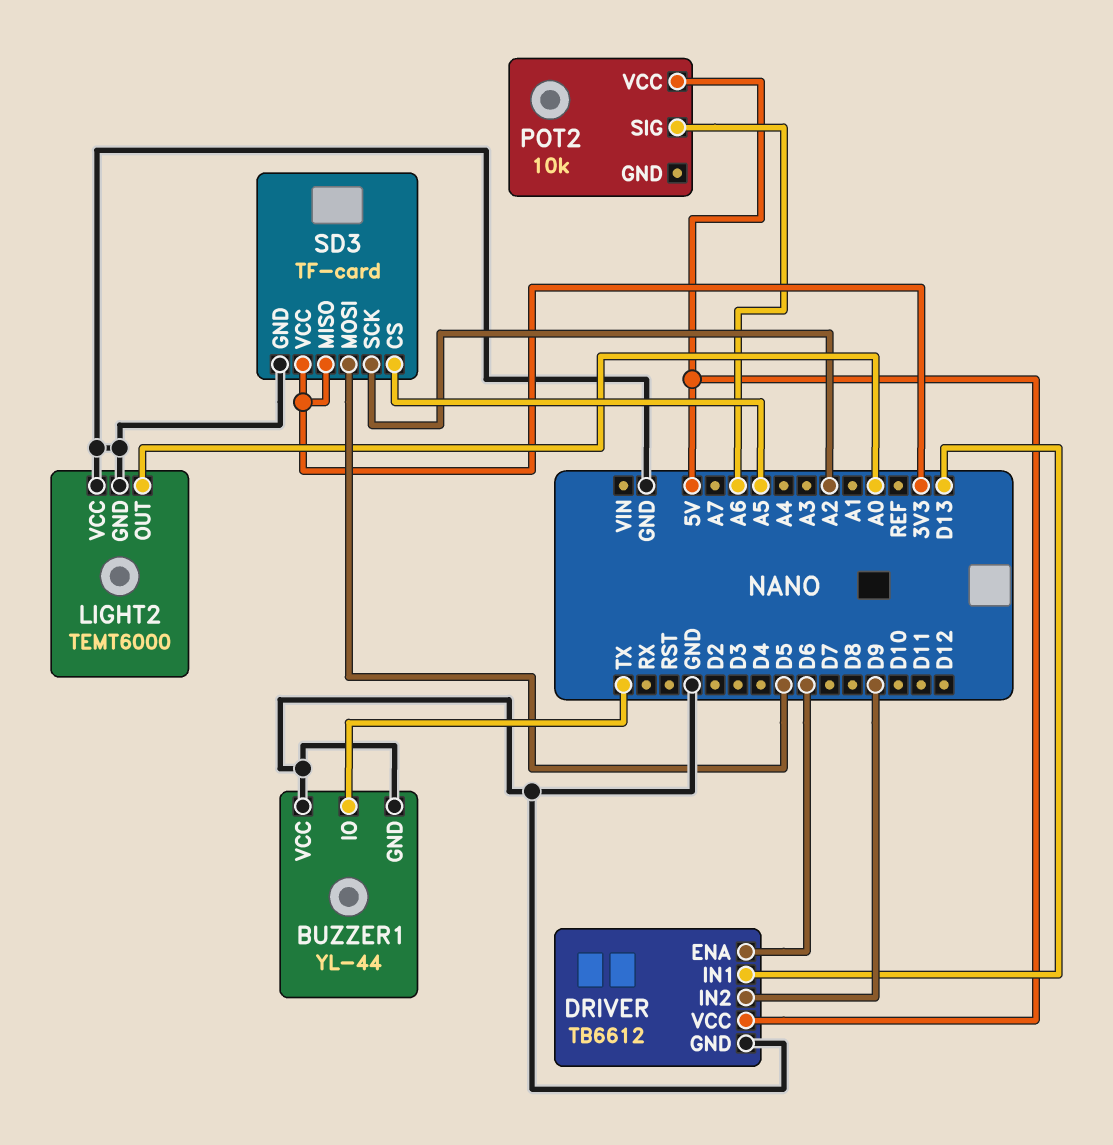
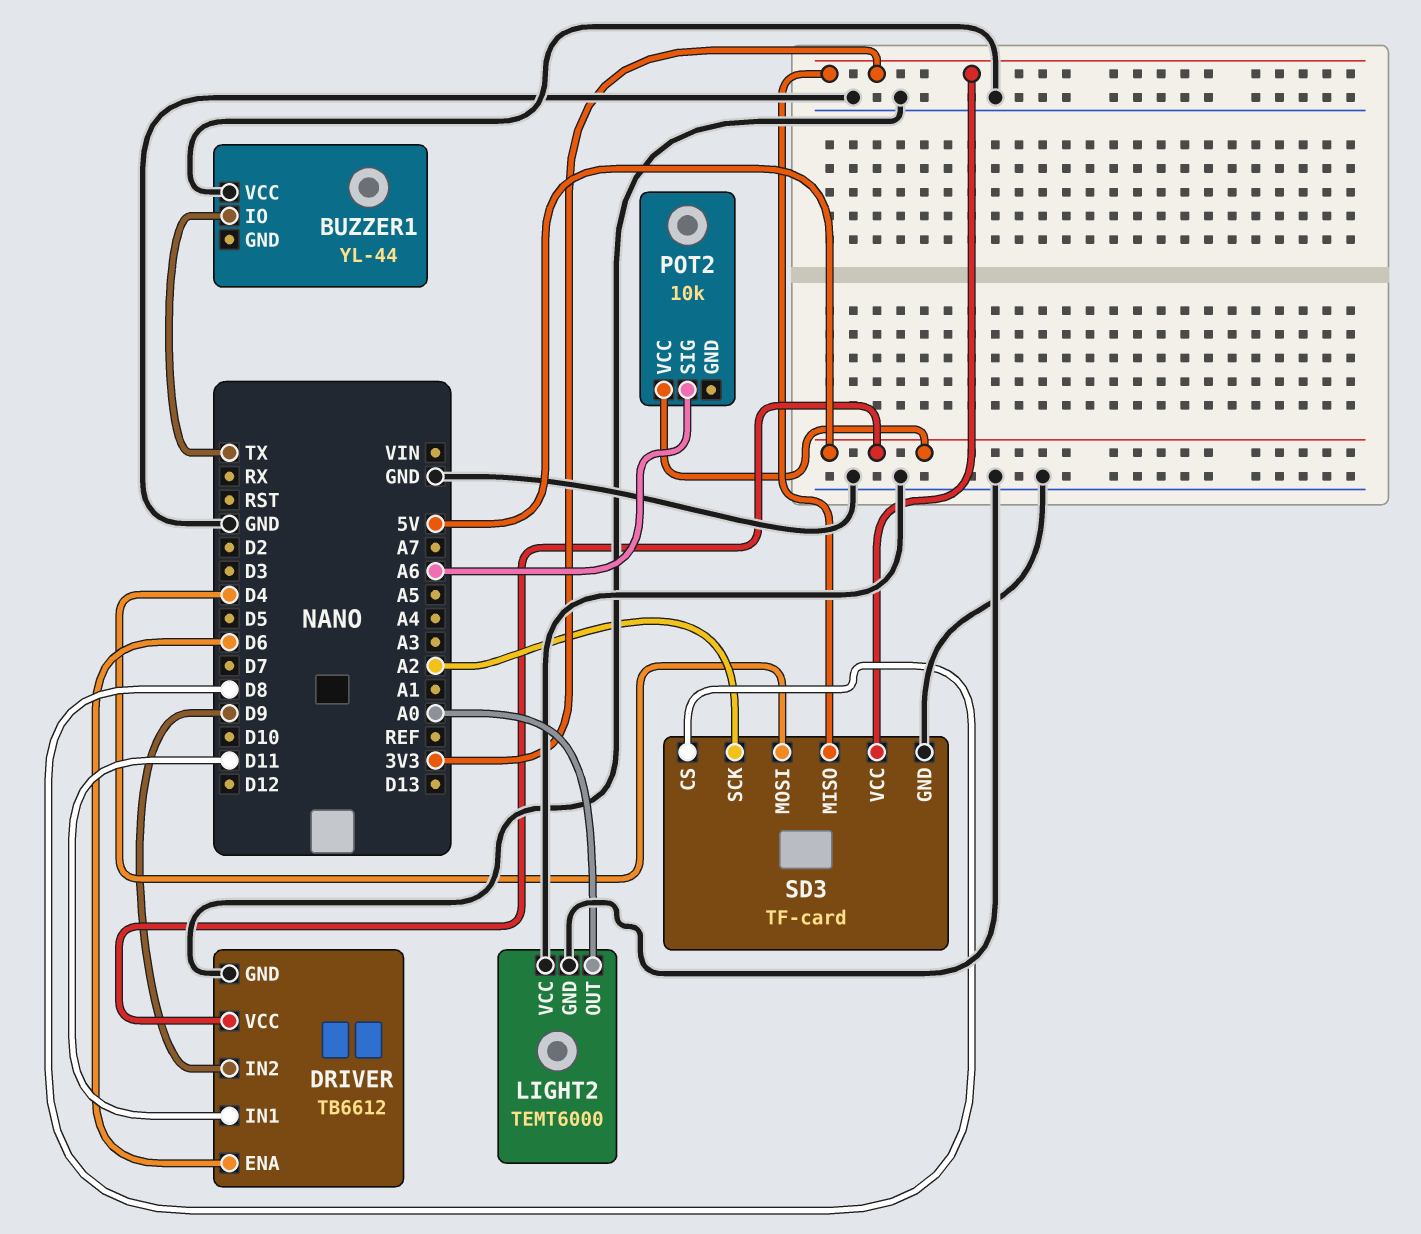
BUZZER1 pin GND: GND -> none
DRIVER pin IN1: D13 -> D11
SD3 pin CS: A5 -> D8
SD3 pin MOSI: D5 -> D4

